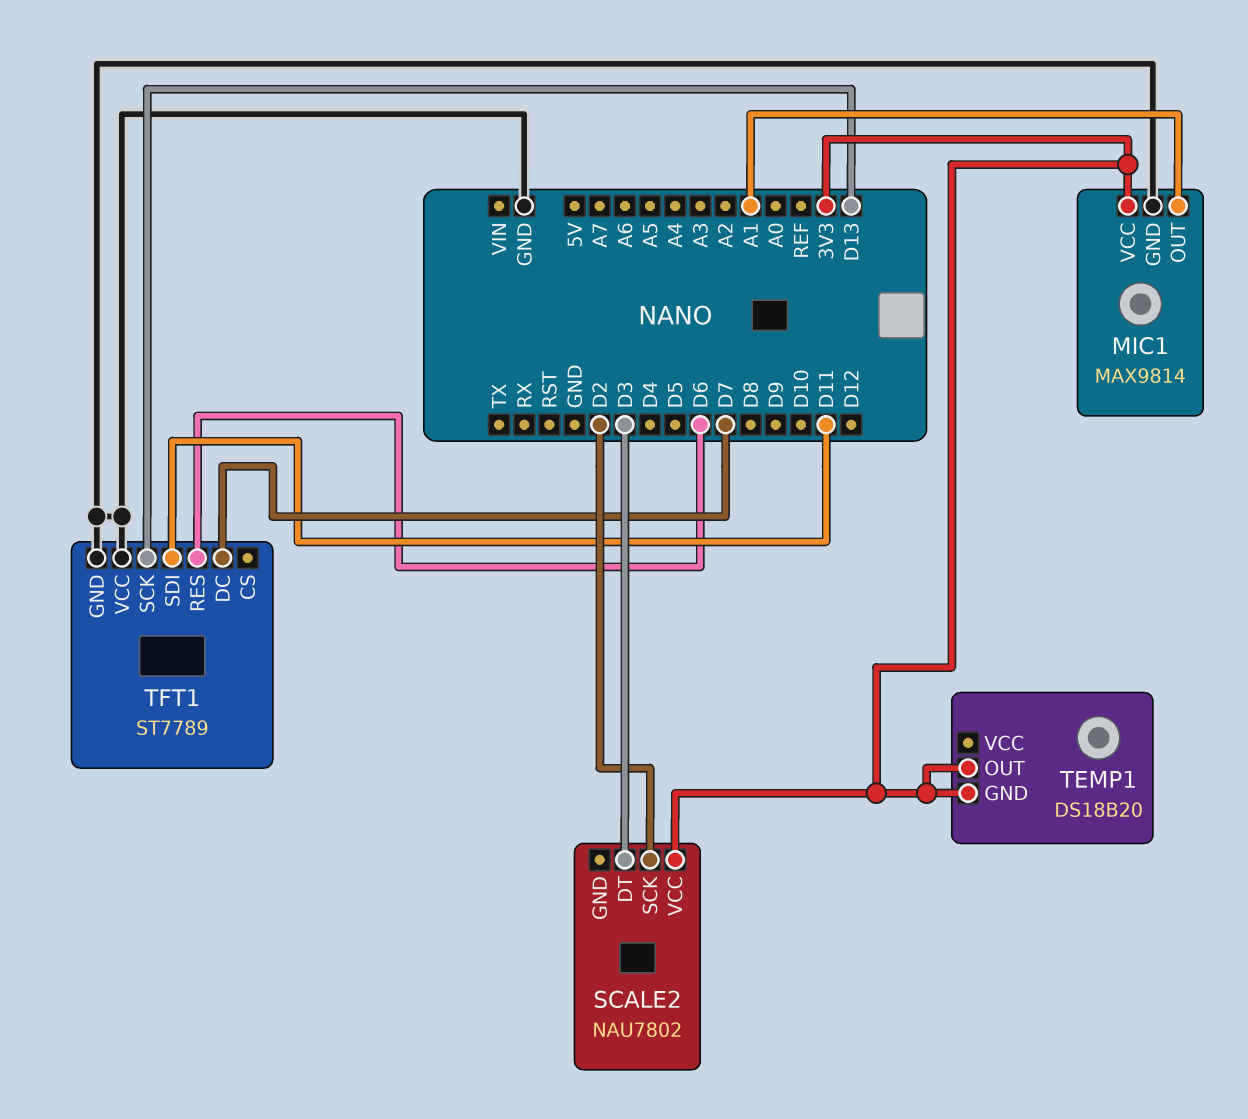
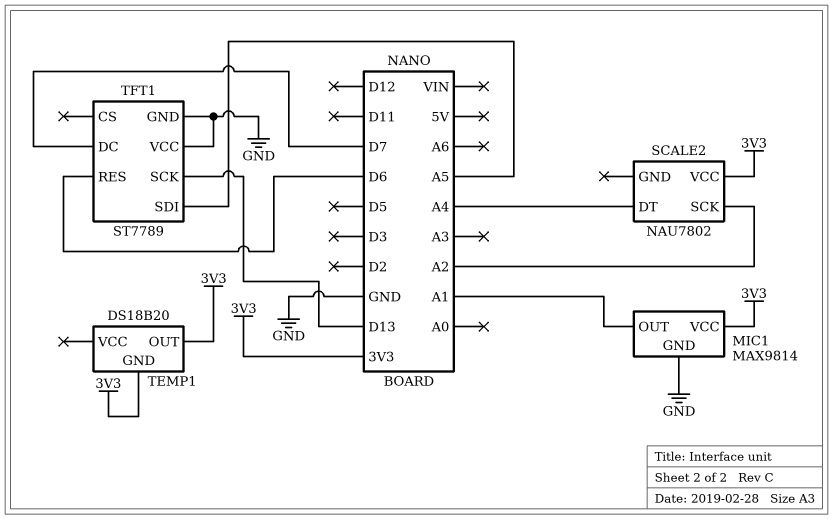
SCALE2 pin DT: D3 -> A4
SCALE2 pin SCK: D2 -> A2
TFT1 pin SDI: D11 -> A5

